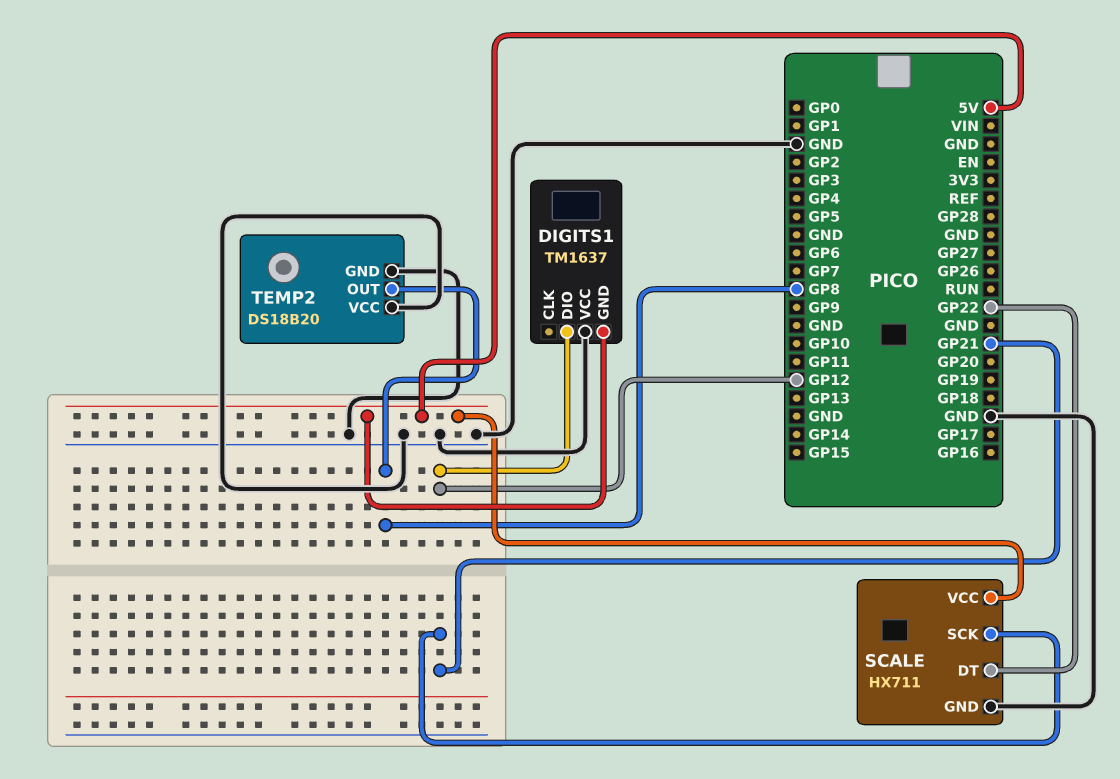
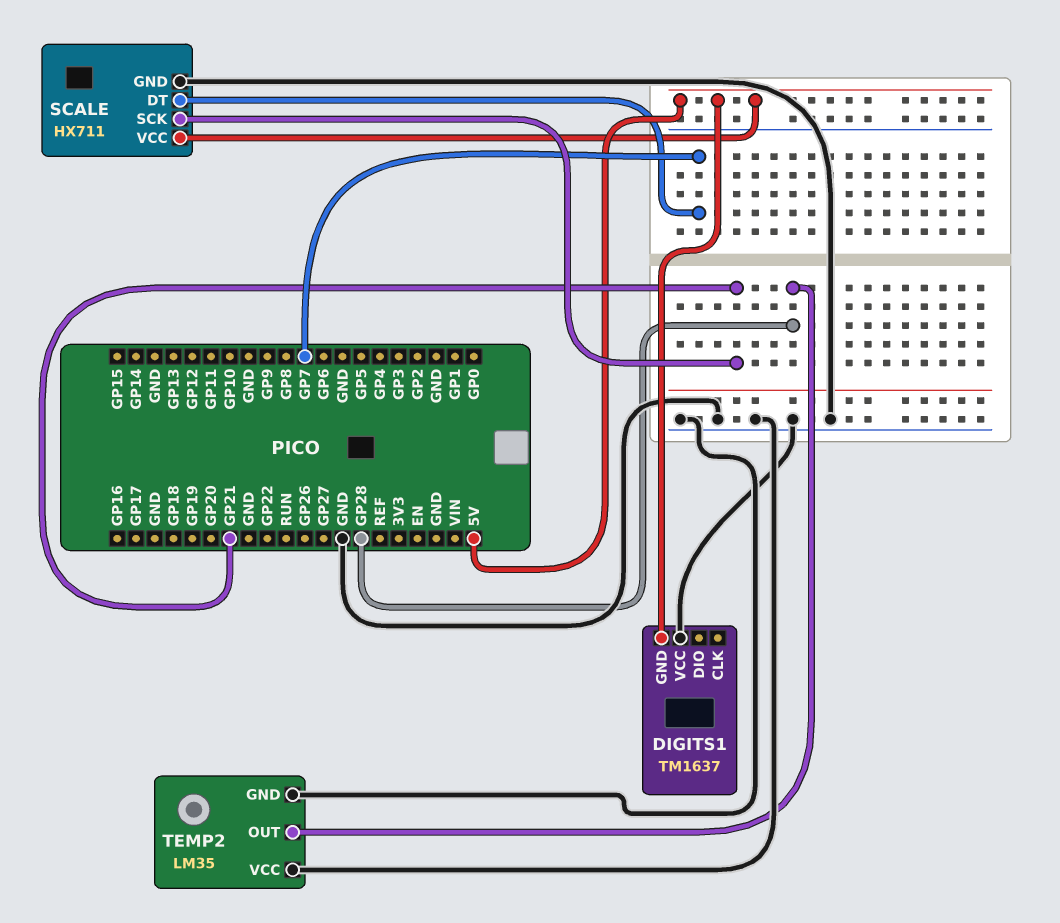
DIGITS1 pin DIO: GP12 -> none
SCALE pin DT: GP22 -> GP7
TEMP2: DS18B20 -> LM35
TEMP2 pin OUT: GP8 -> GP28

